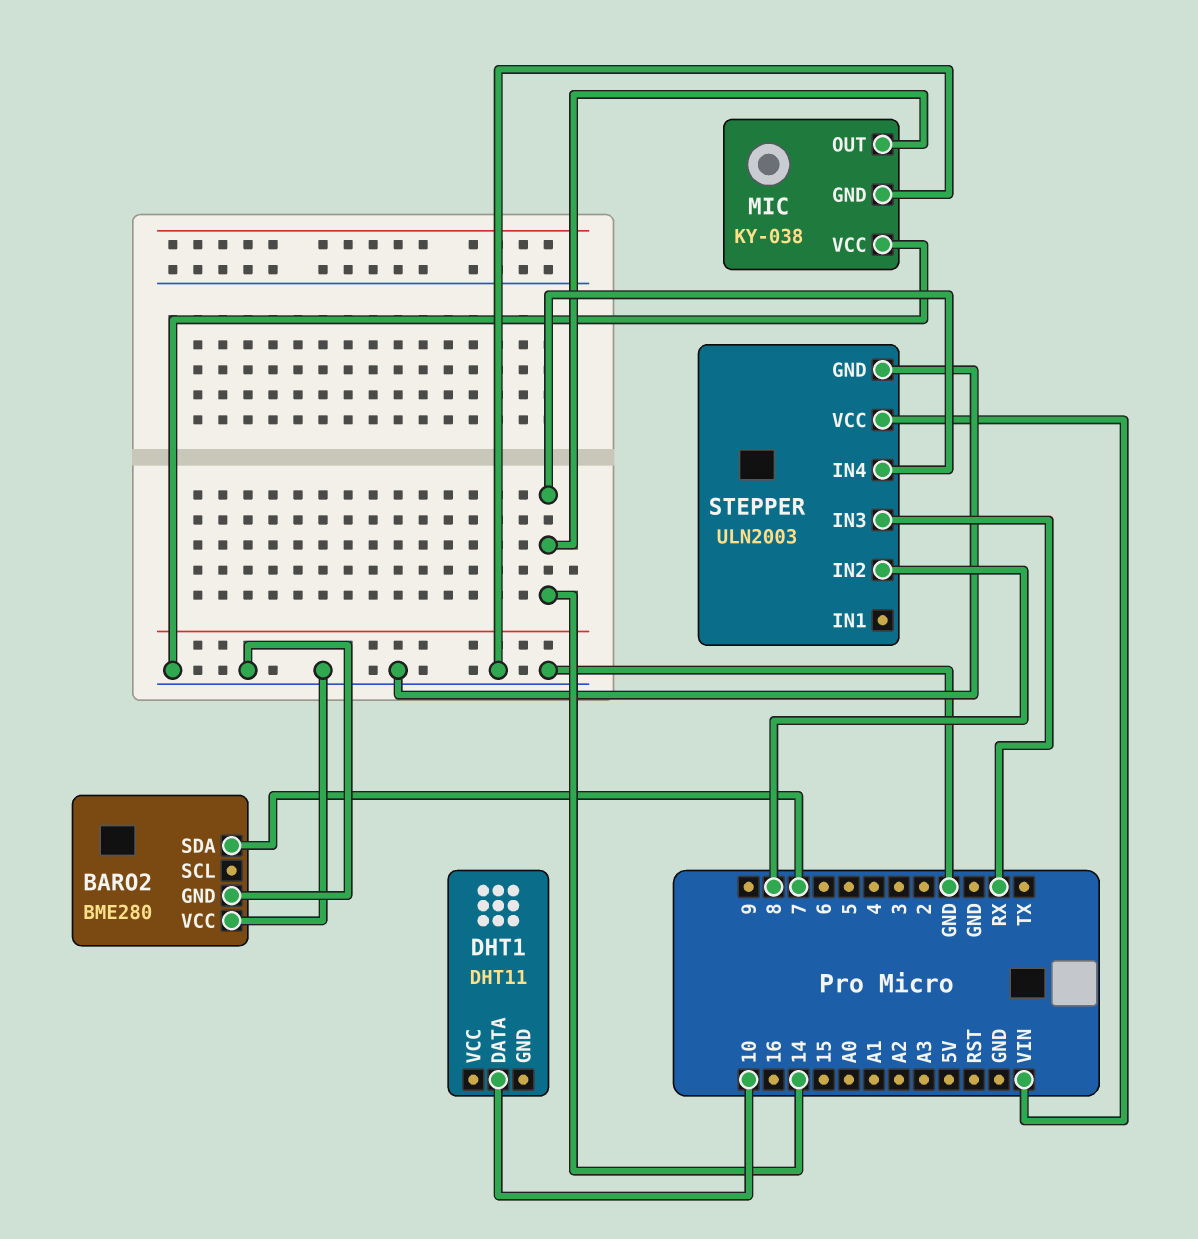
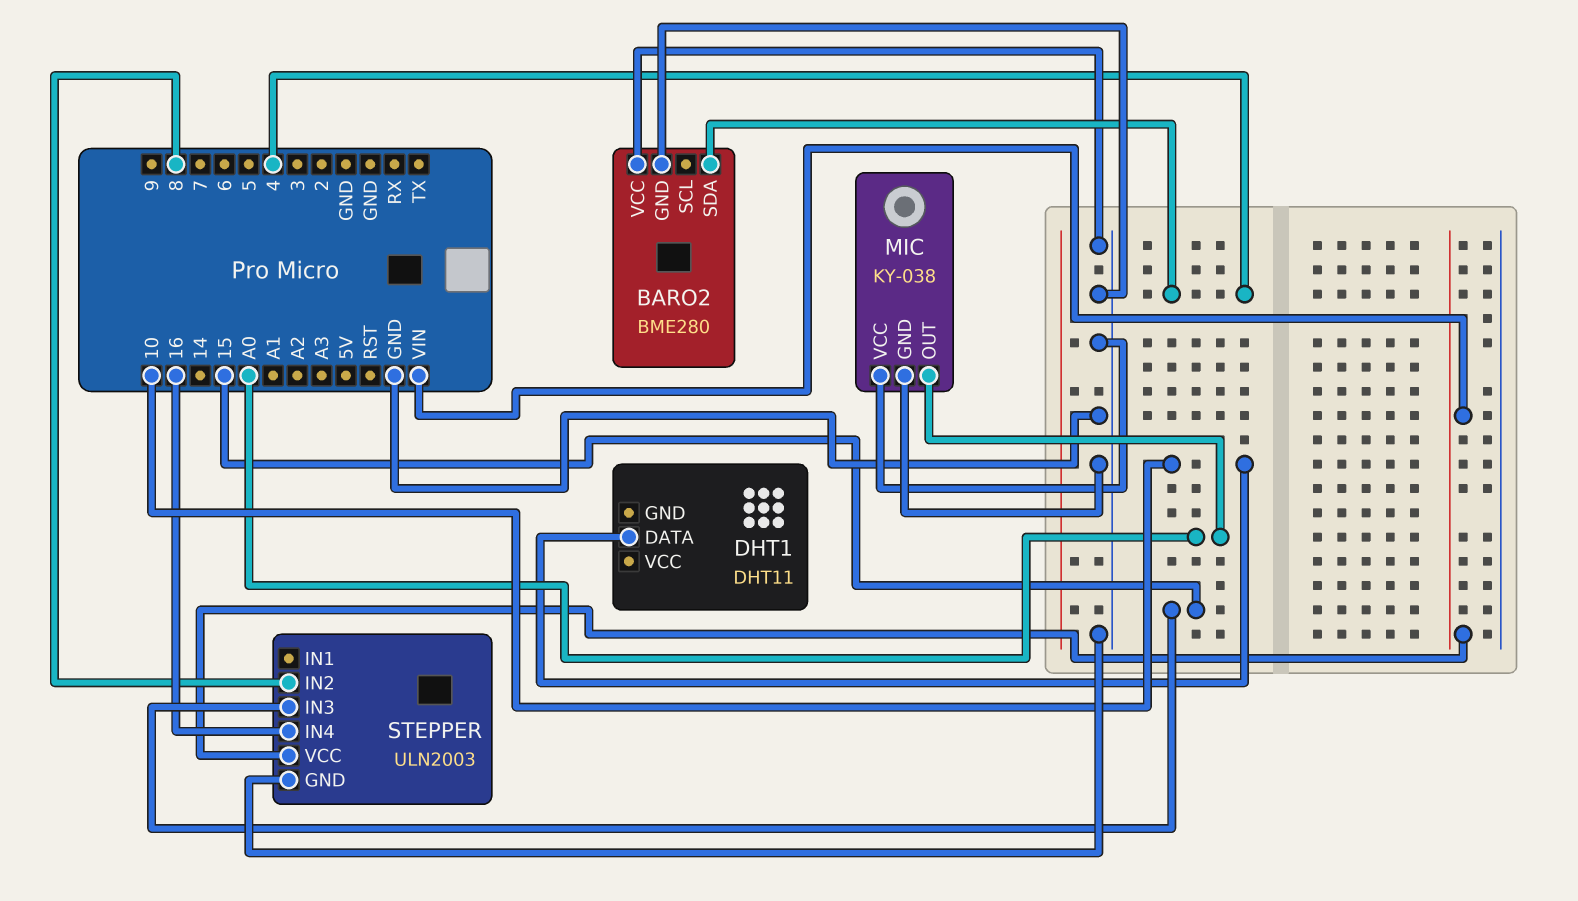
BARO2 pin SDA: 7 -> 4
MIC pin OUT: 14 -> A0
STEPPER pin IN3: RX -> 15
STEPPER pin IN4: 14 -> 16

